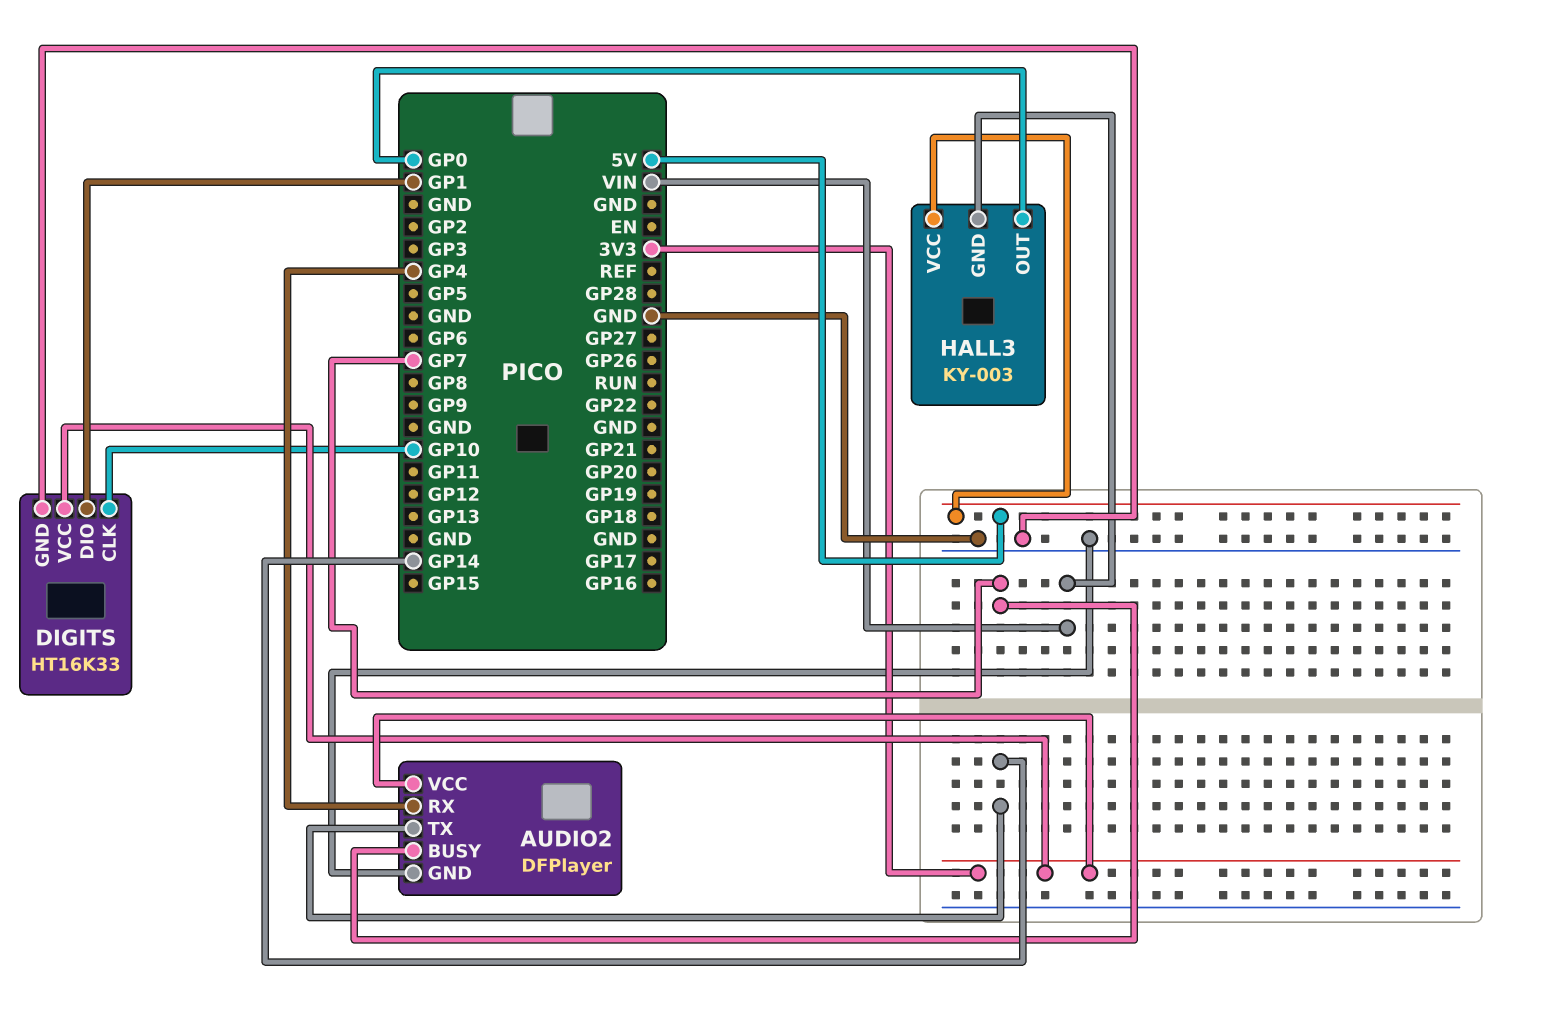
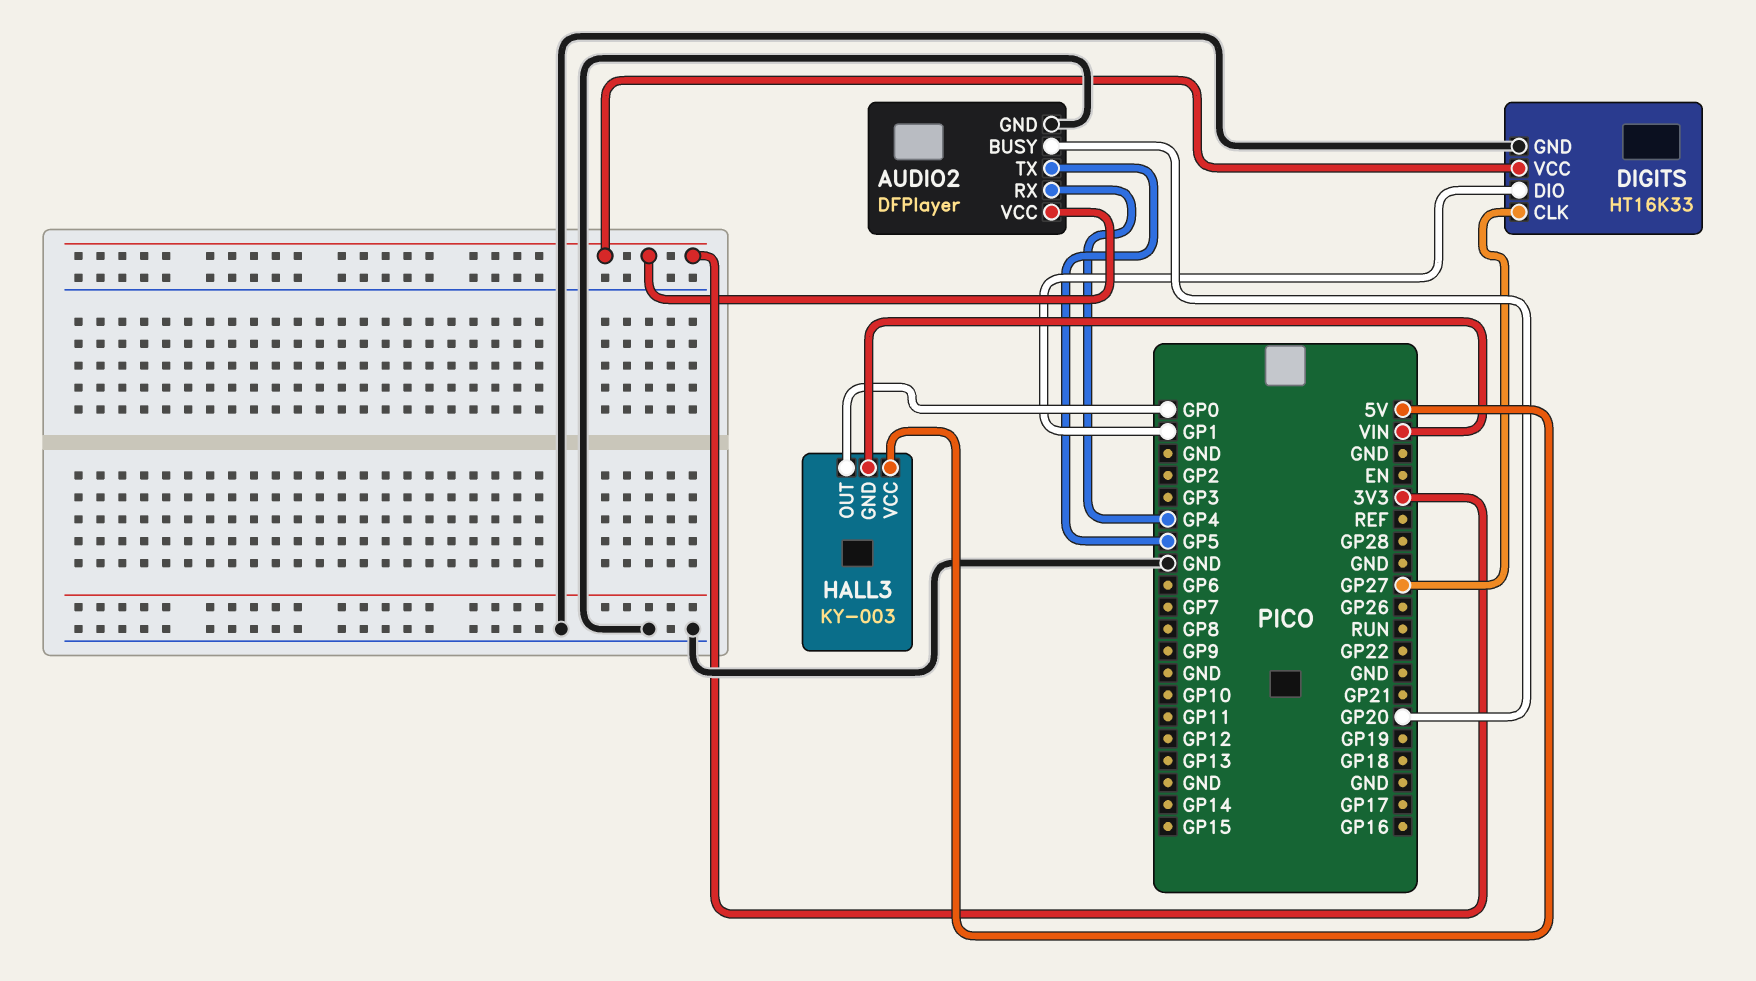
AUDIO2 pin BUSY: GP7 -> GP20
AUDIO2 pin TX: GP14 -> GP5
DIGITS pin CLK: GP10 -> GP27

